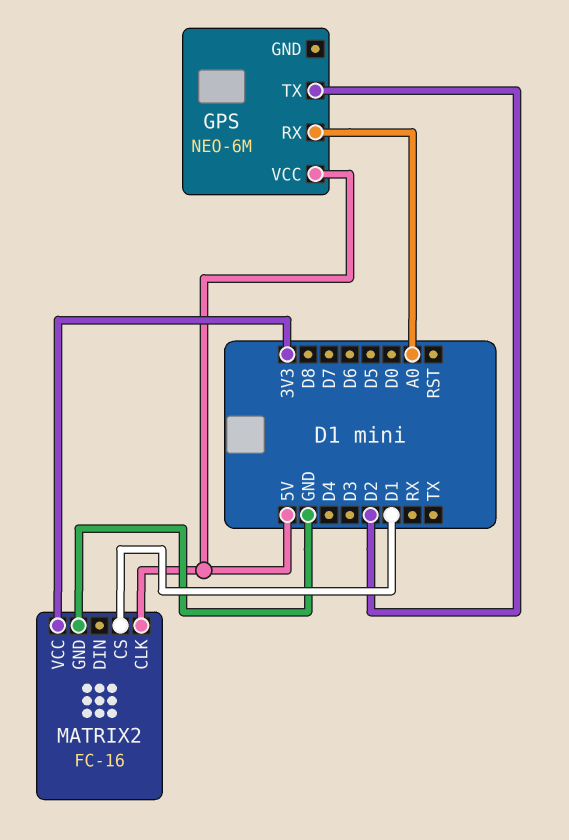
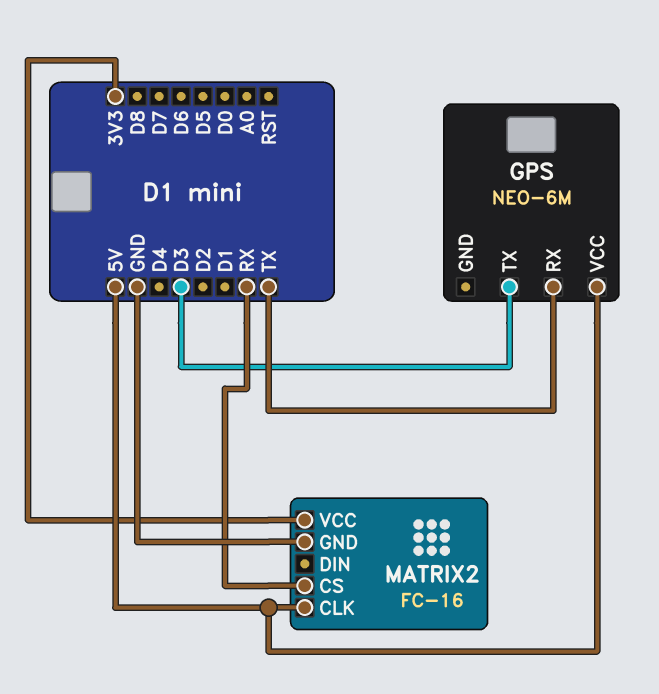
GPS pin RX: A0 -> TX
GPS pin TX: D2 -> D3
MATRIX2 pin CS: D1 -> RX

